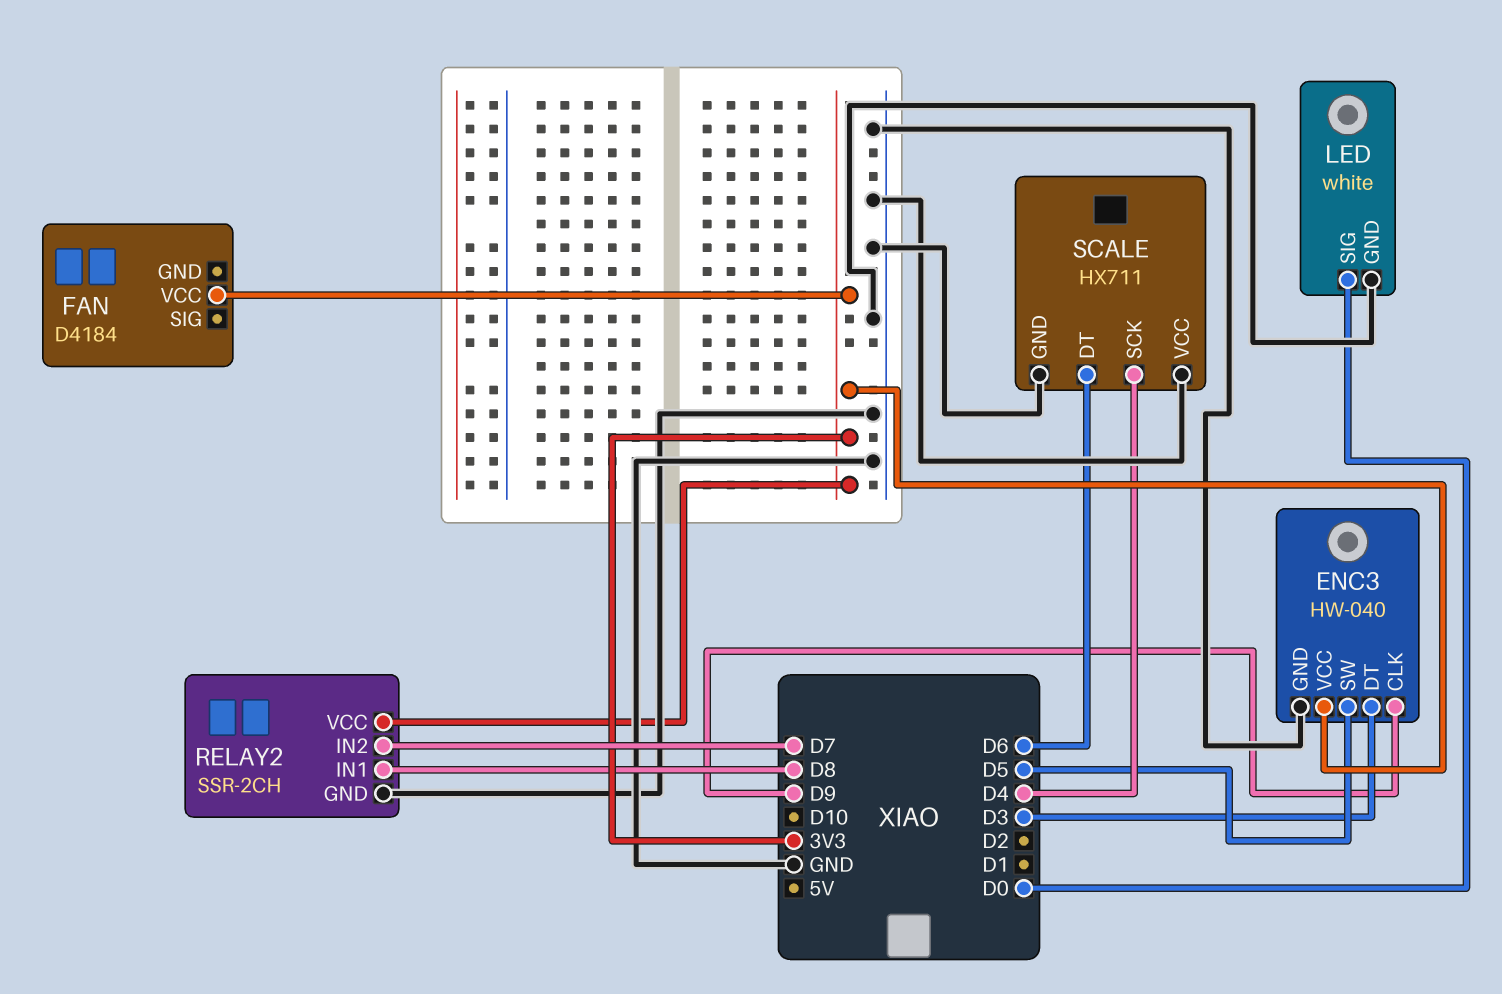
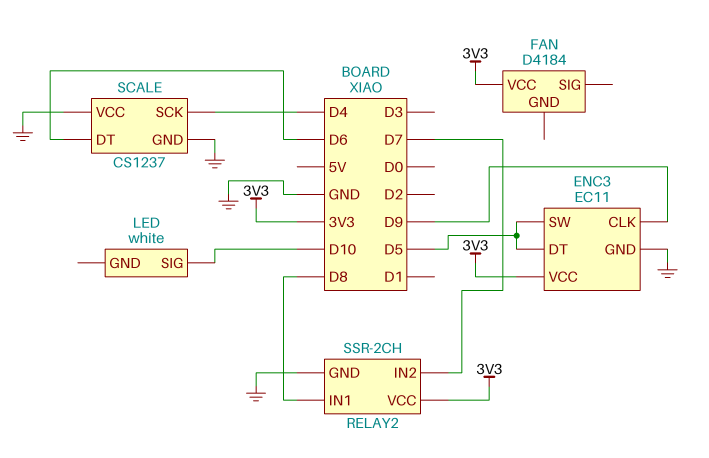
ENC3: HW-040 -> EC11
ENC3 pin DT: D3 -> D5
LED pin GND: GND -> none
LED pin SIG: D0 -> D10
SCALE: HX711 -> CS1237

